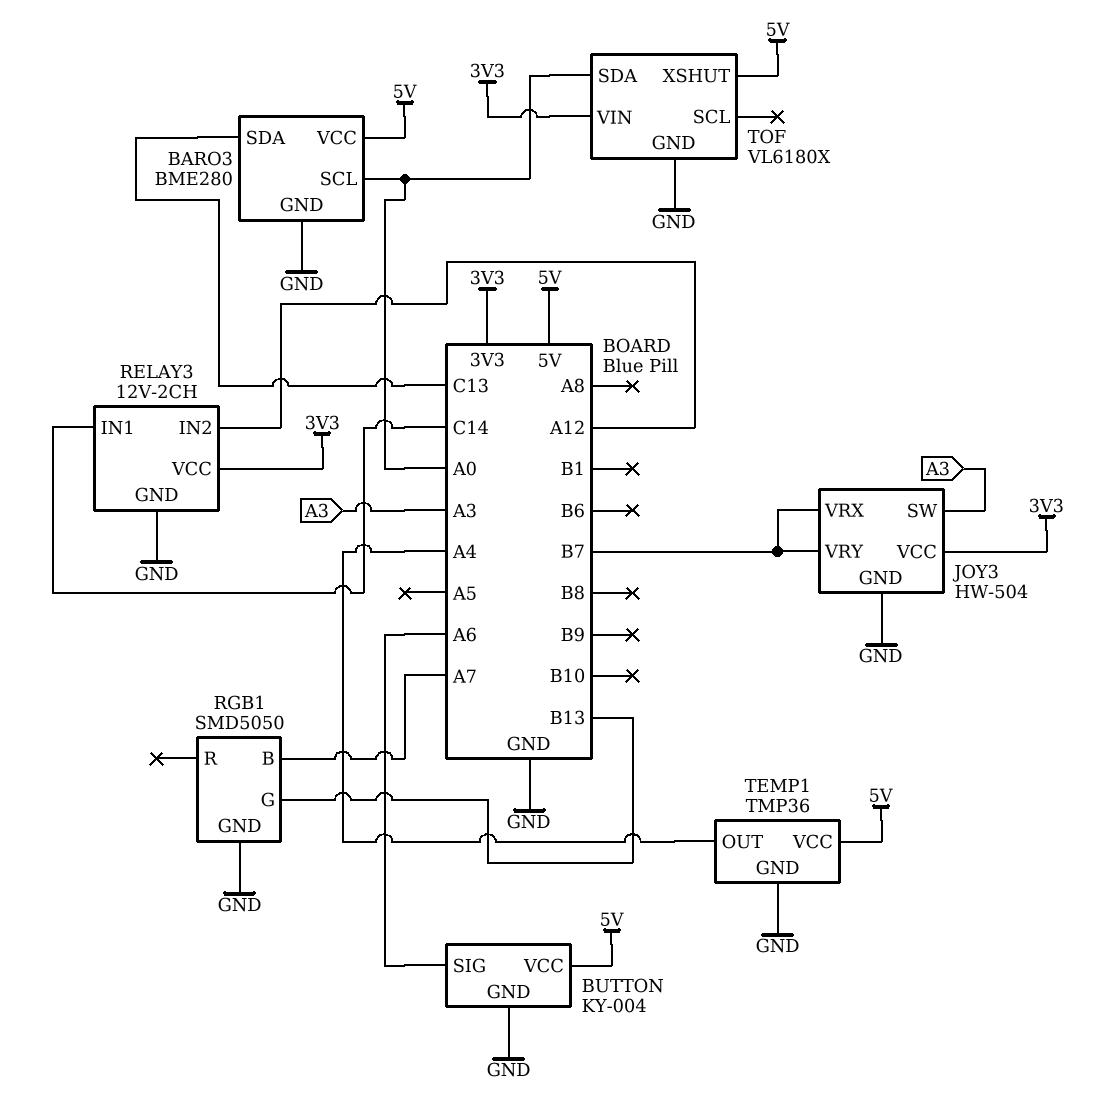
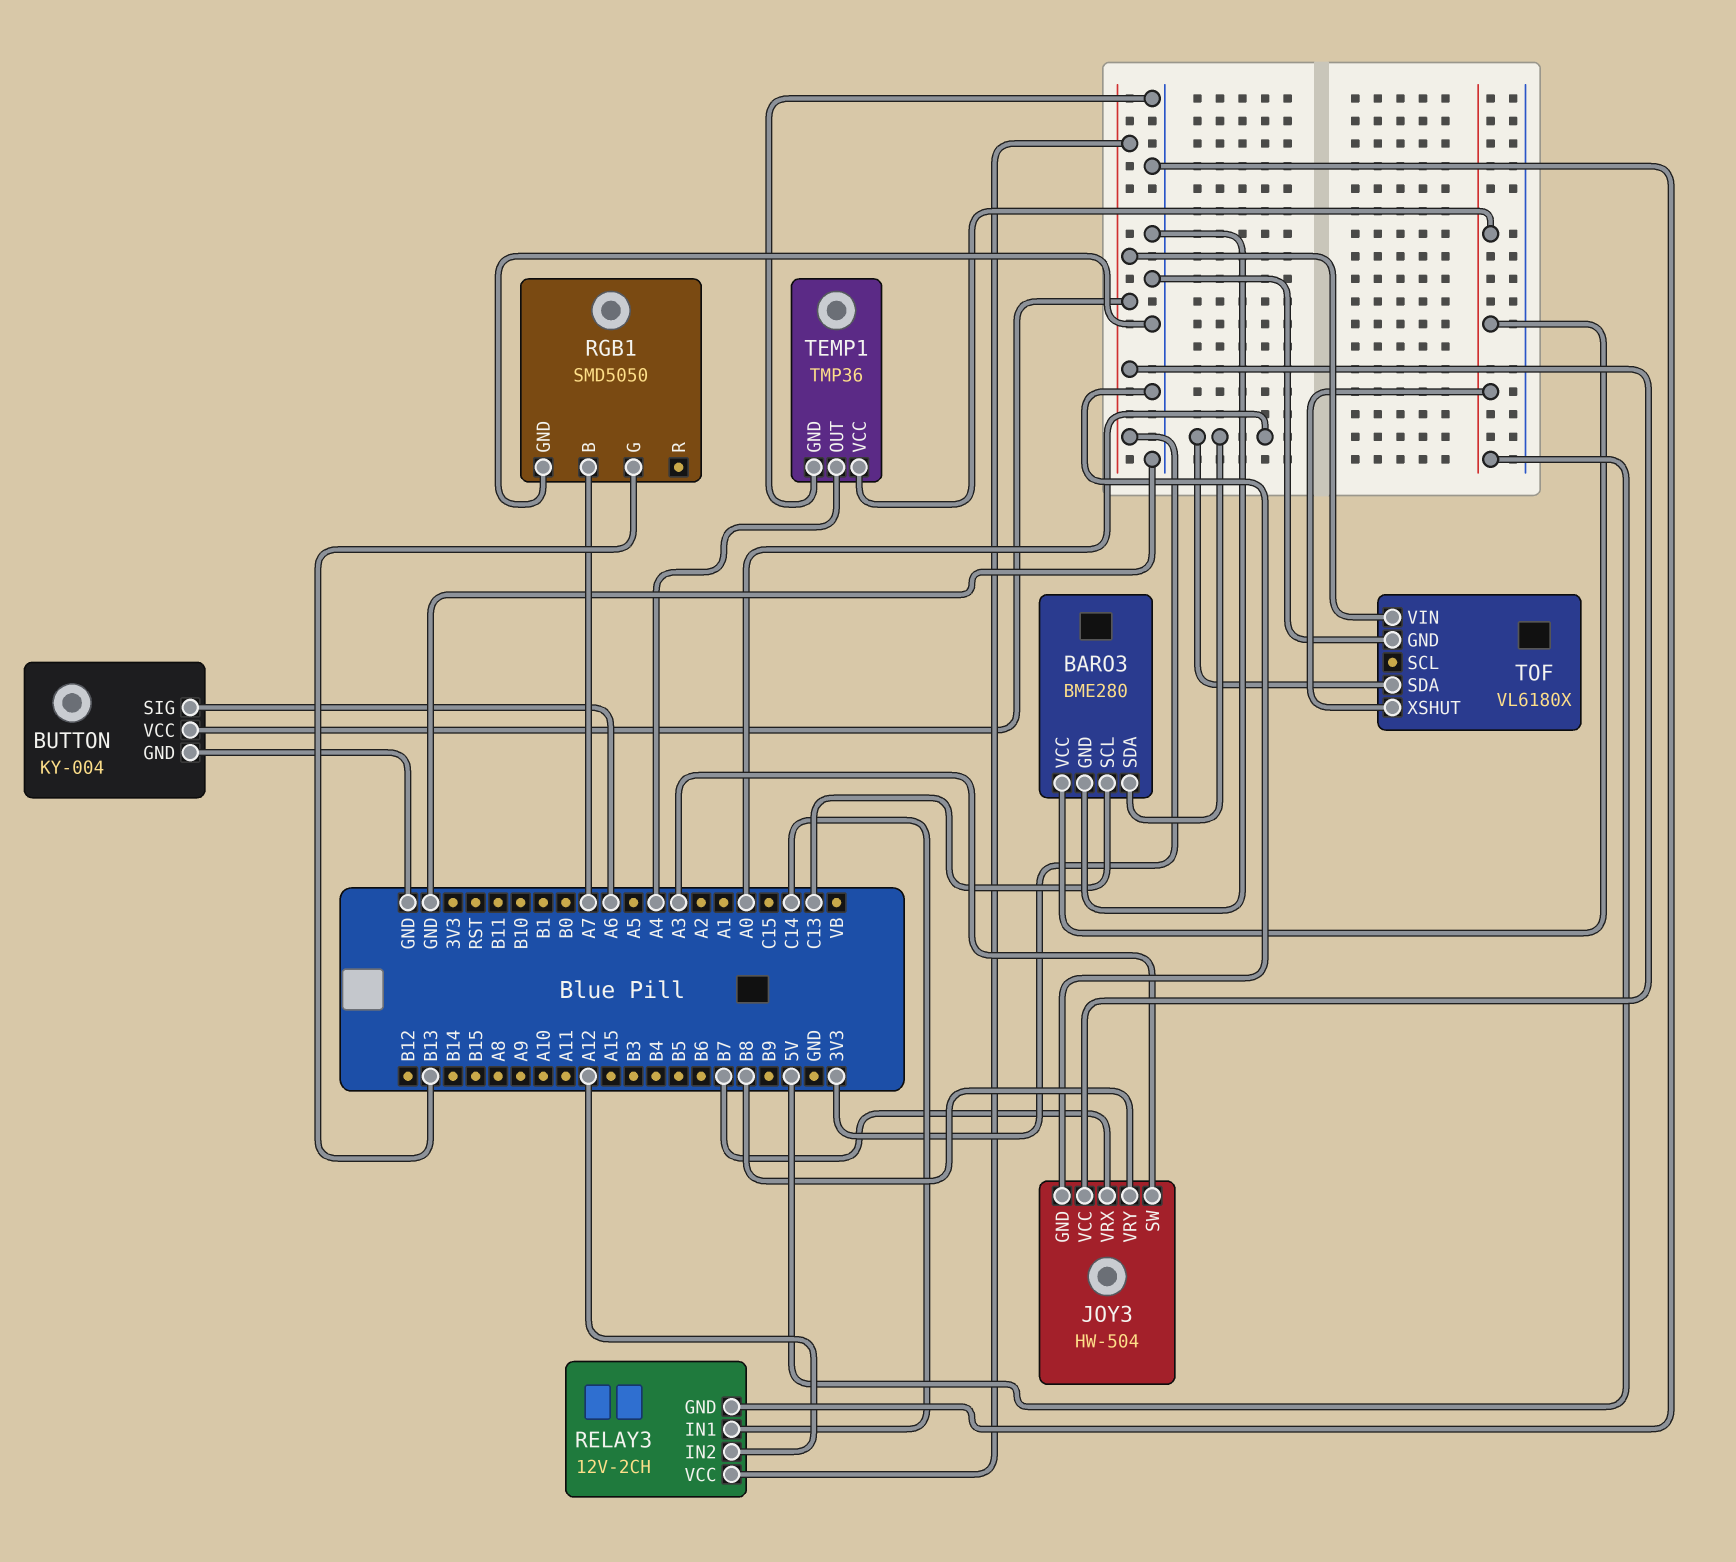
BARO3 pin SCL: A0 -> C13
BARO3 pin SDA: C13 -> A0
BUTTON pin VCC: 5V -> 3V3
JOY3 pin VRY: B7 -> B8

